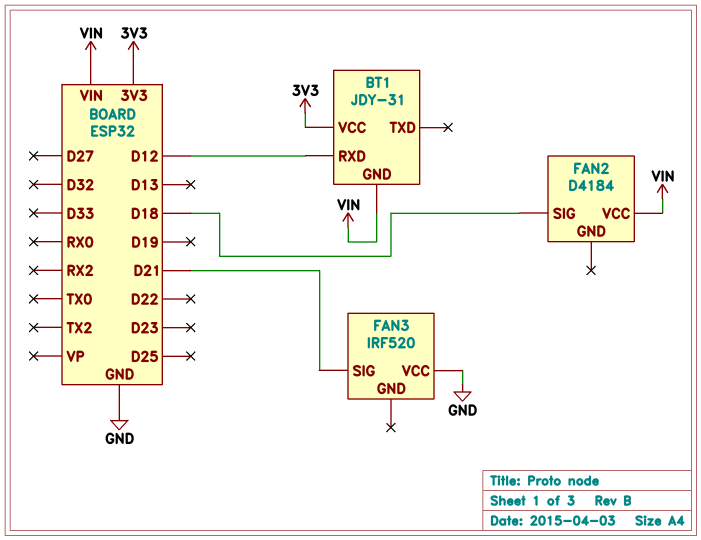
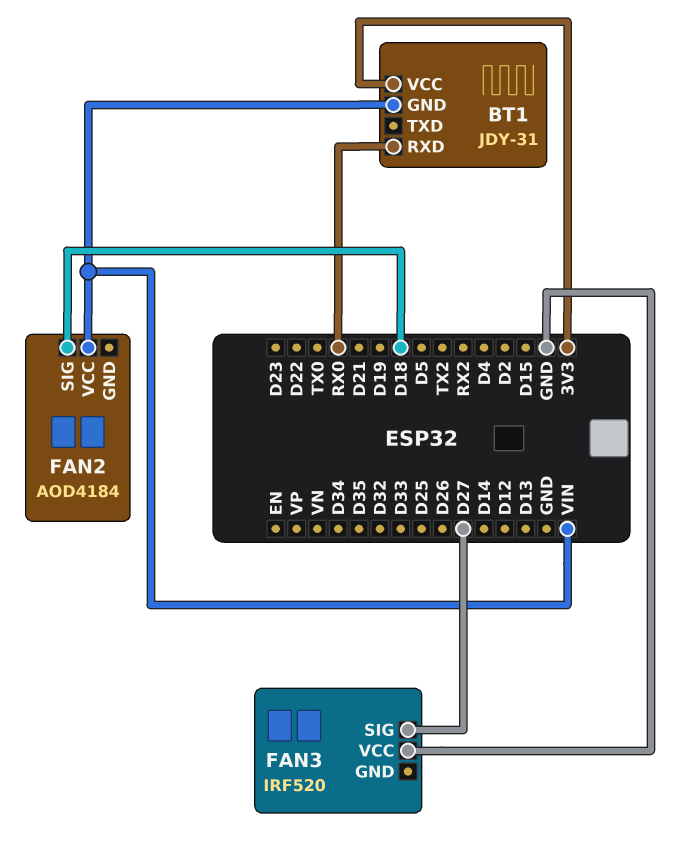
BT1 pin RXD: D12 -> RX0
FAN2: D4184 -> AOD4184
FAN3 pin SIG: D21 -> D27

